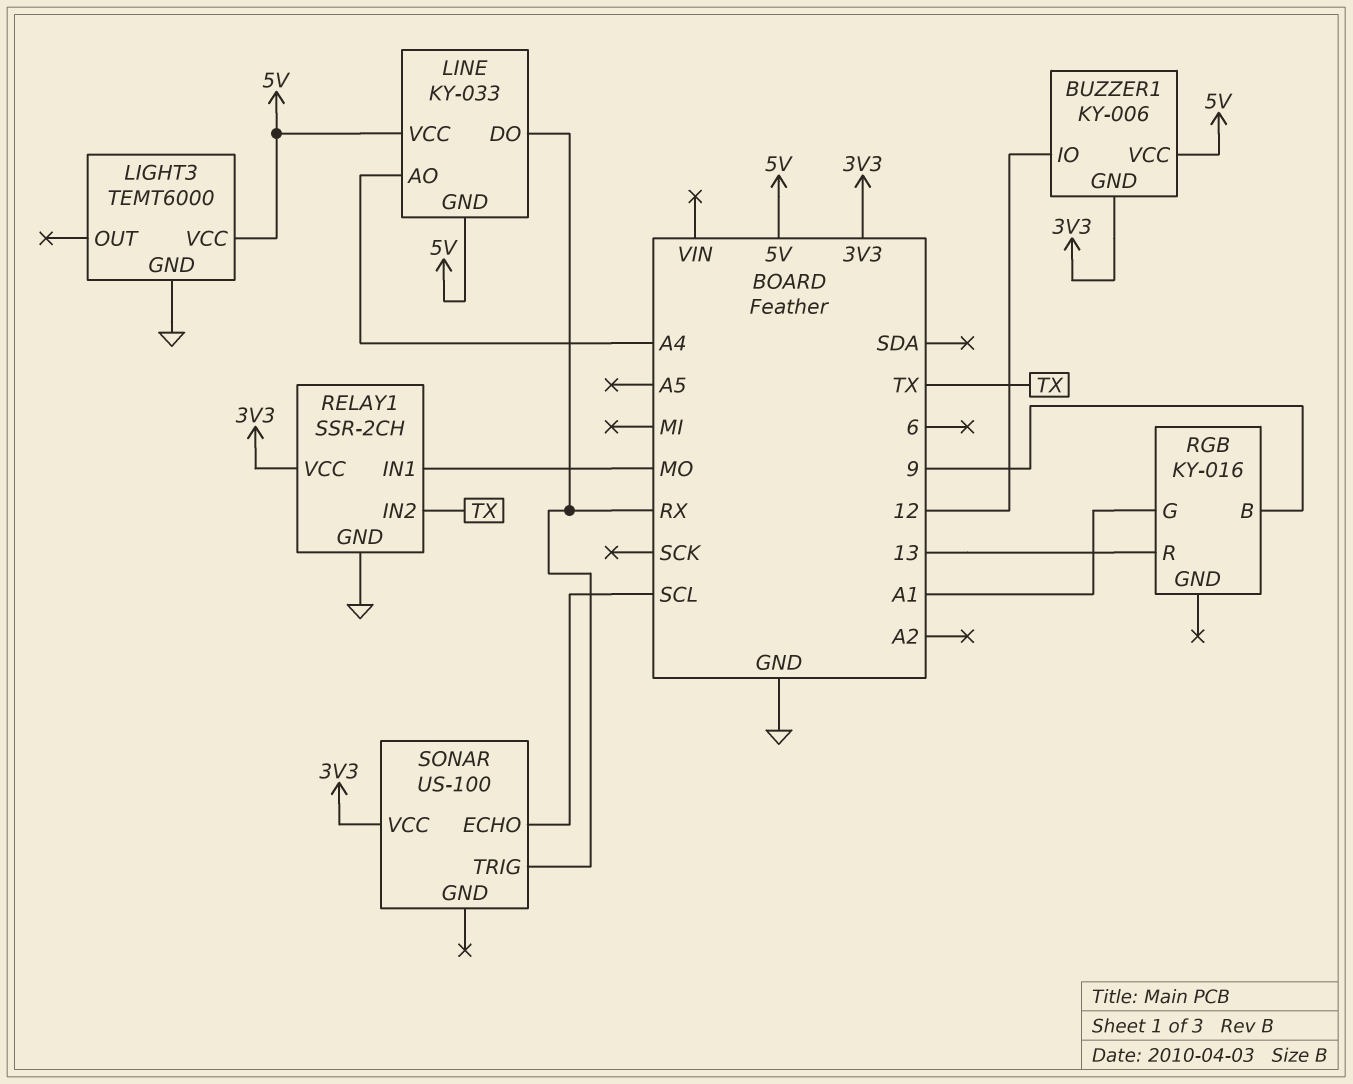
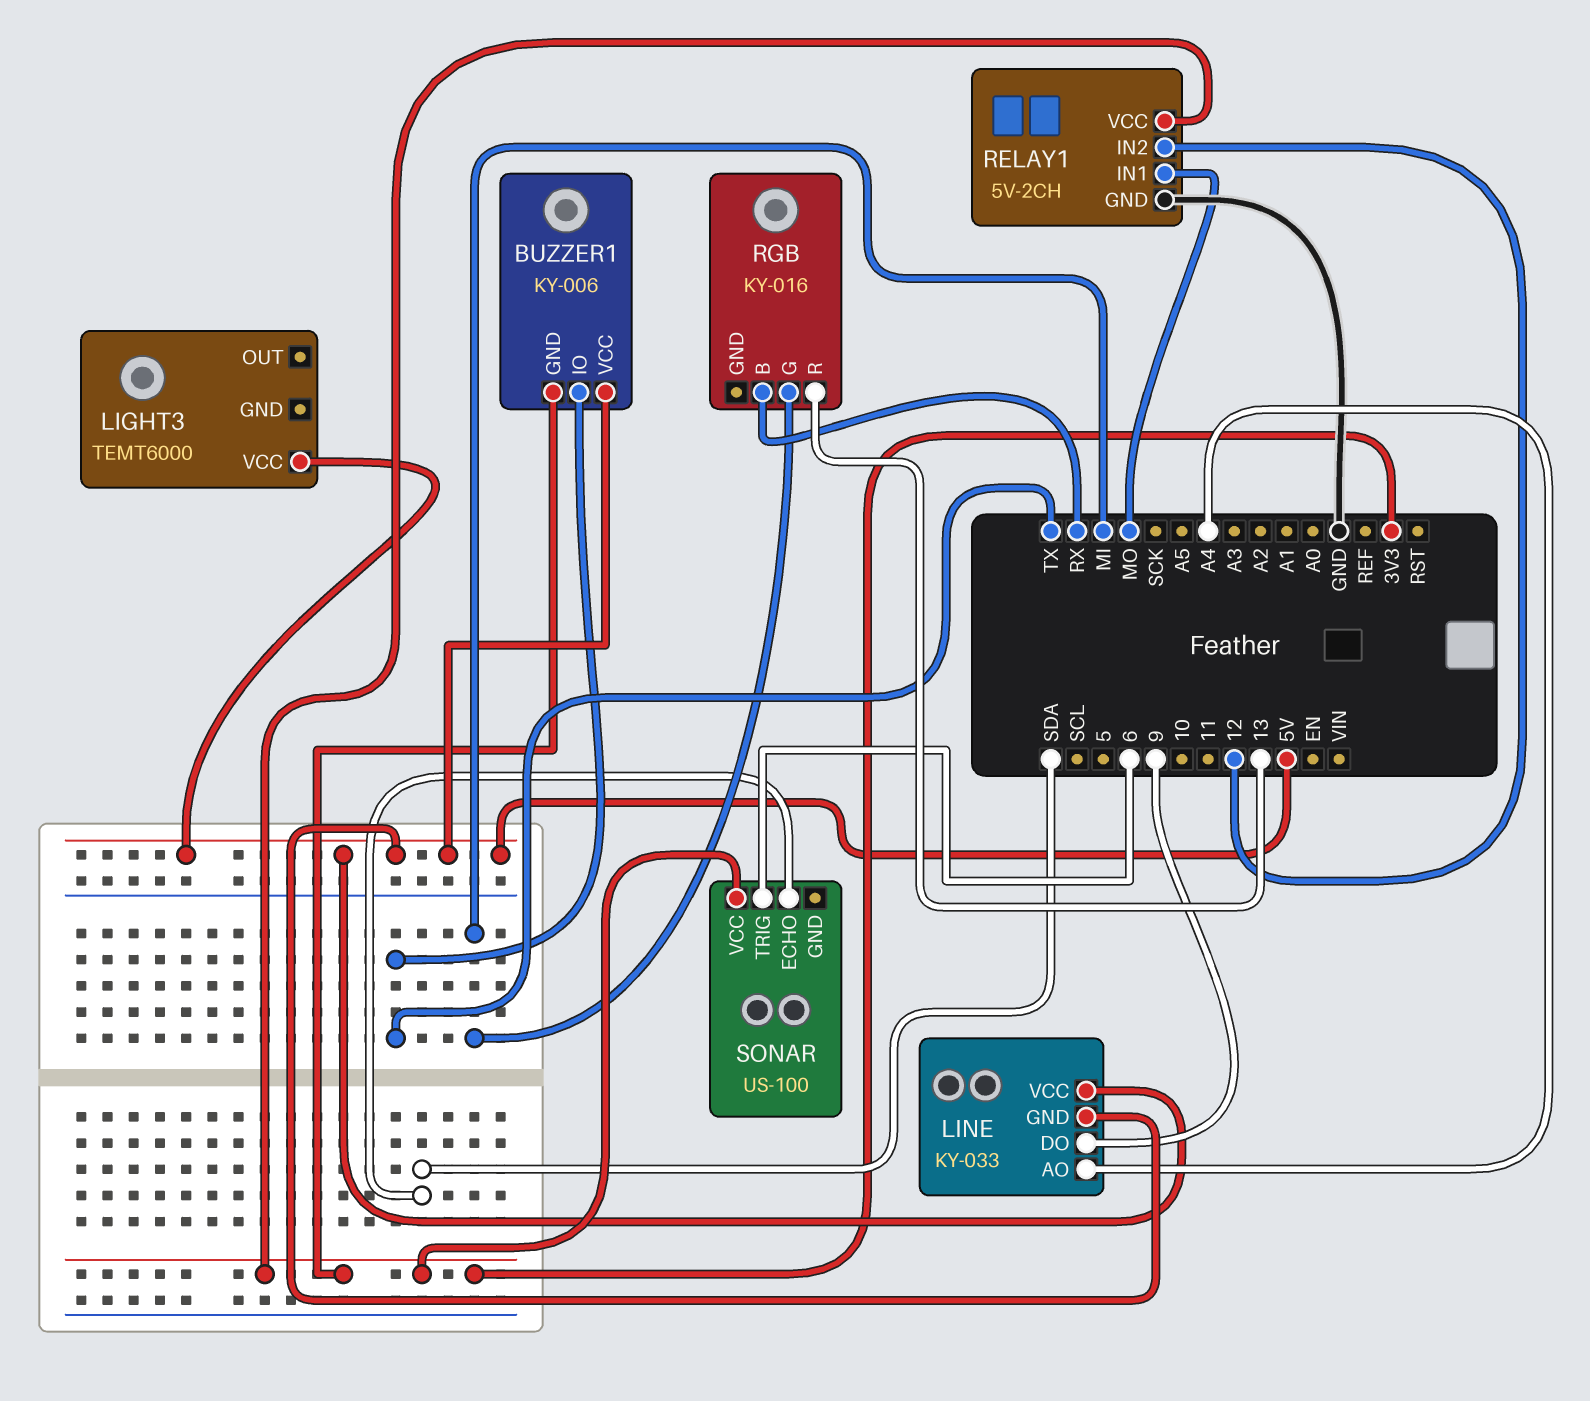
BUZZER1 pin IO: 12 -> TX
LIGHT3 pin GND: GND -> none
LINE pin DO: RX -> 9
RELAY1: SSR-2CH -> 5V-2CH
RELAY1 pin IN2: TX -> 12
RGB pin B: 9 -> RX
RGB pin G: A1 -> MI
SONAR pin ECHO: SCL -> SDA
SONAR pin TRIG: RX -> 6

